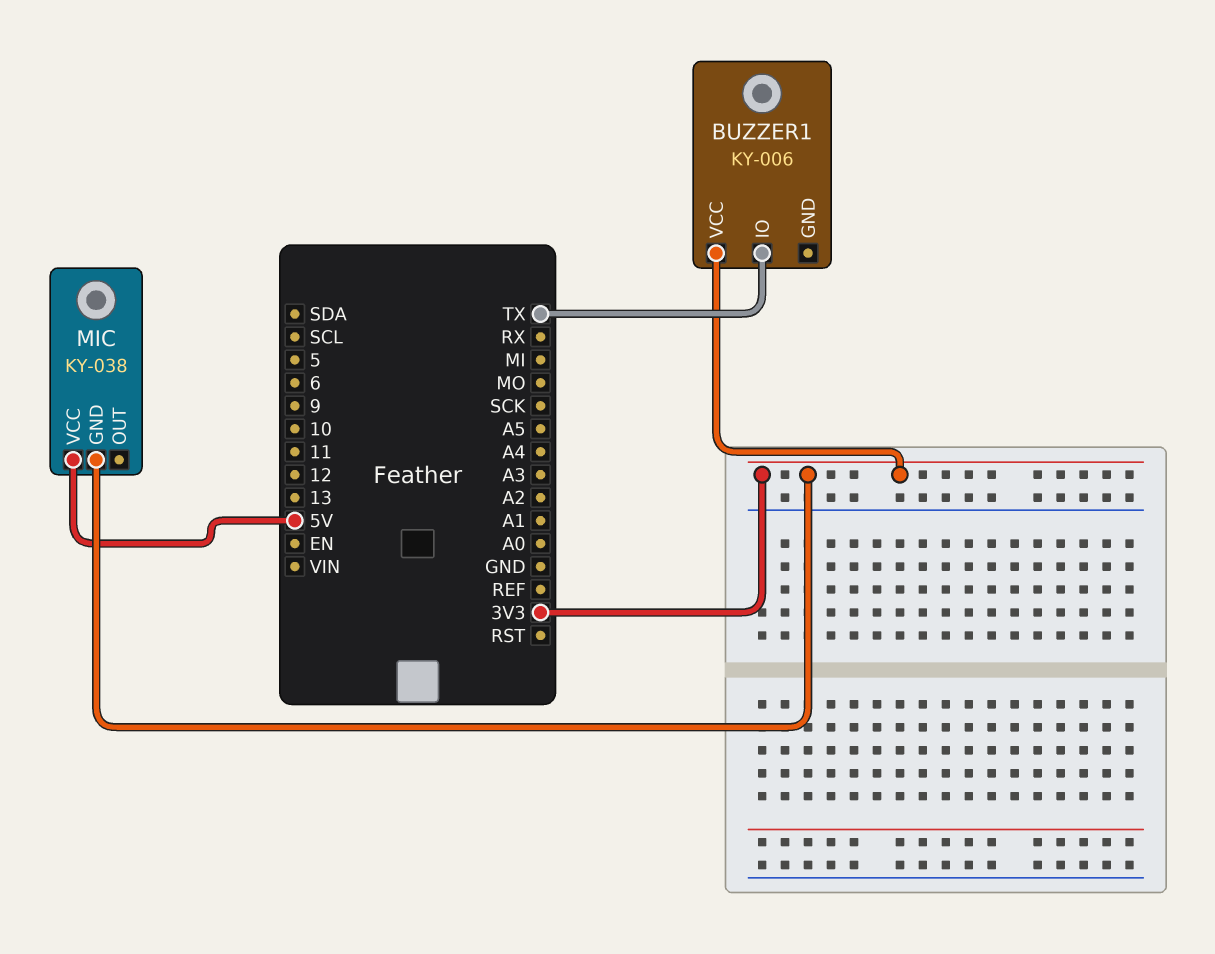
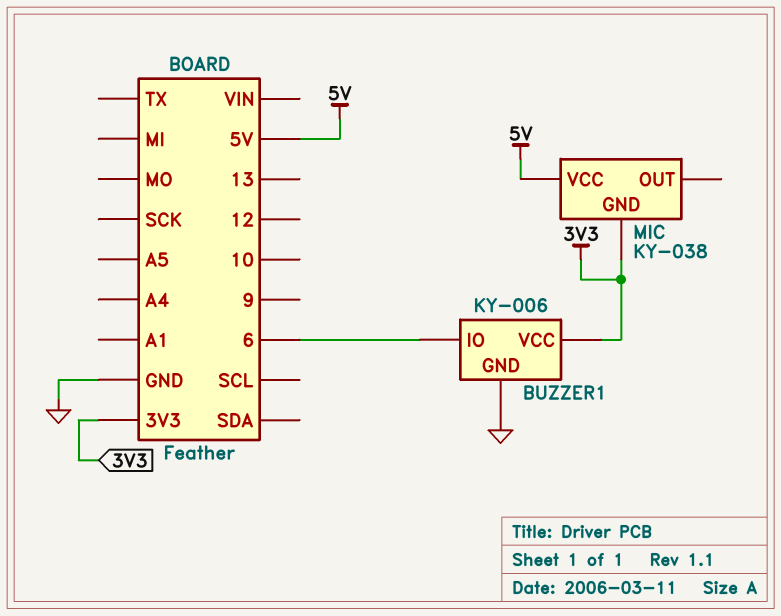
BUZZER1 pin GND: none -> GND
BUZZER1 pin IO: TX -> 6

